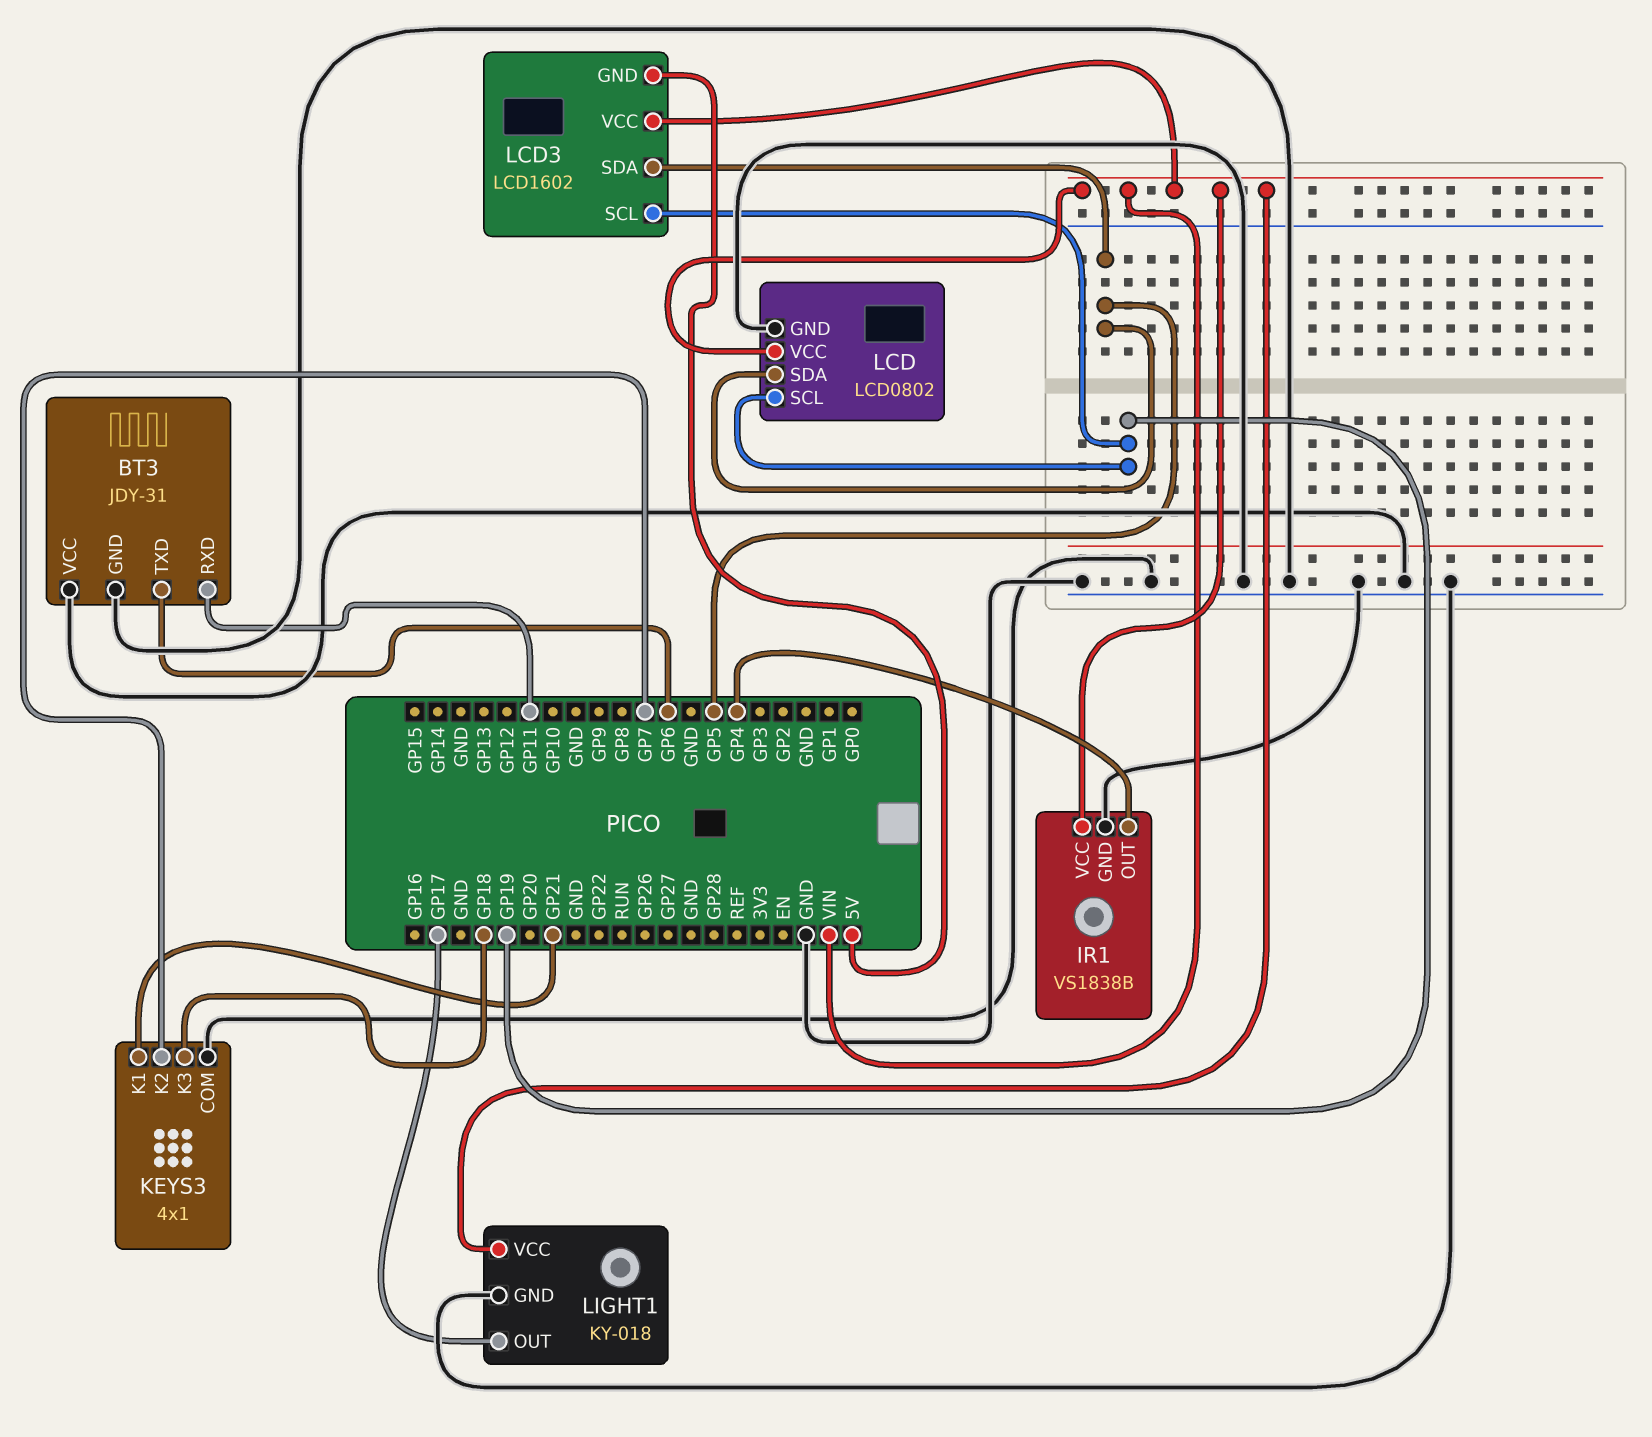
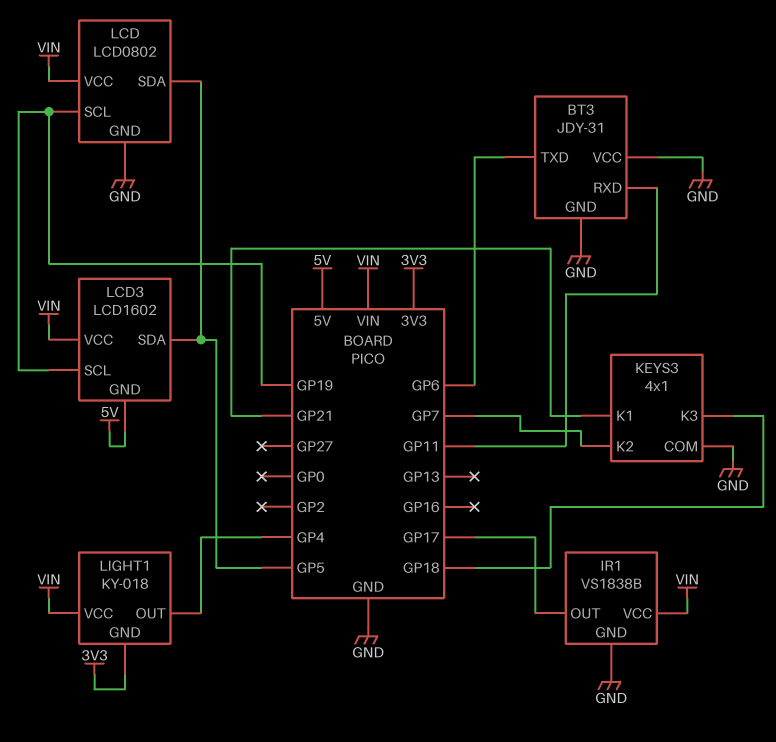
IR1 pin OUT: GP4 -> GP17
LIGHT1 pin GND: GND -> 3V3
LIGHT1 pin OUT: GP17 -> GP4

